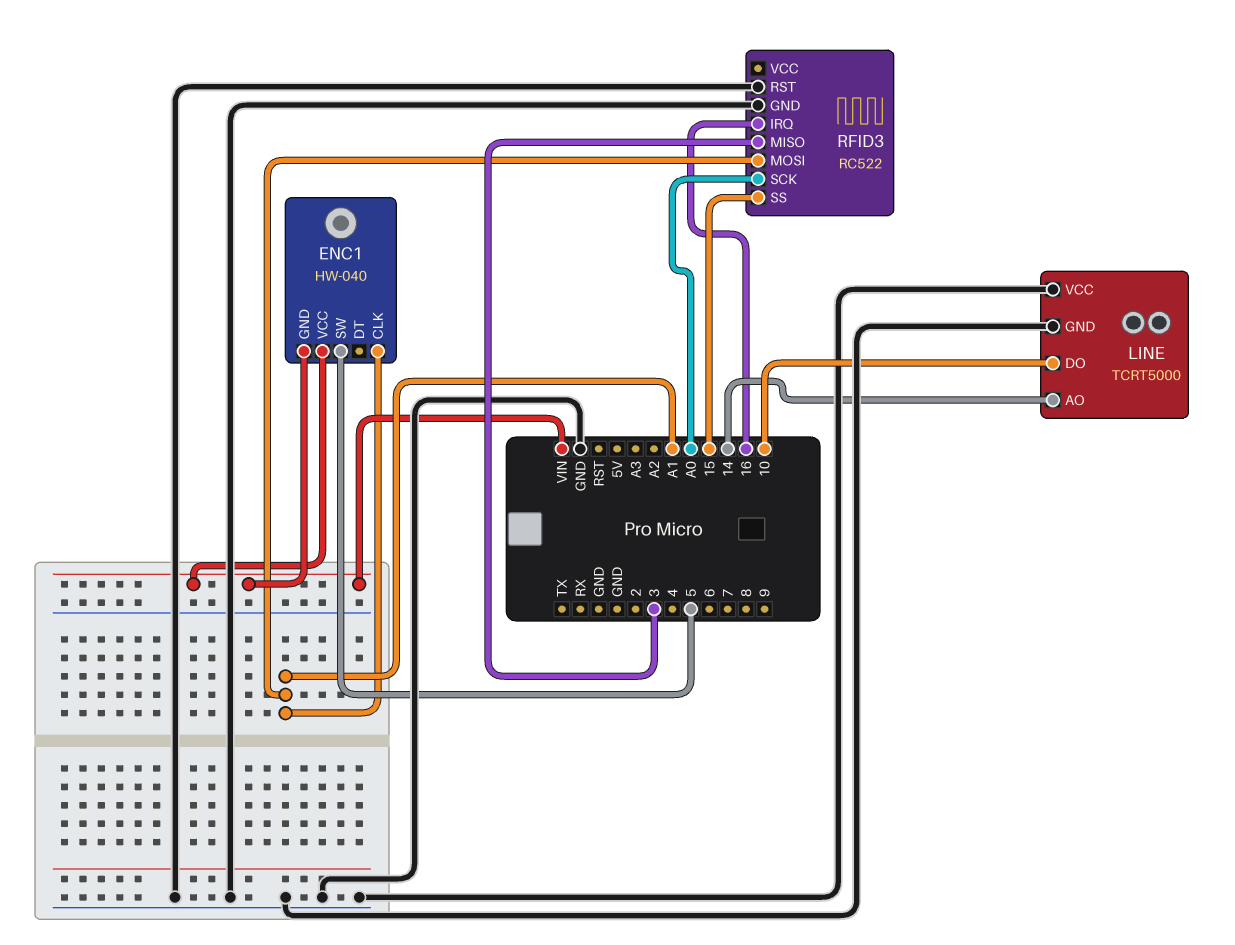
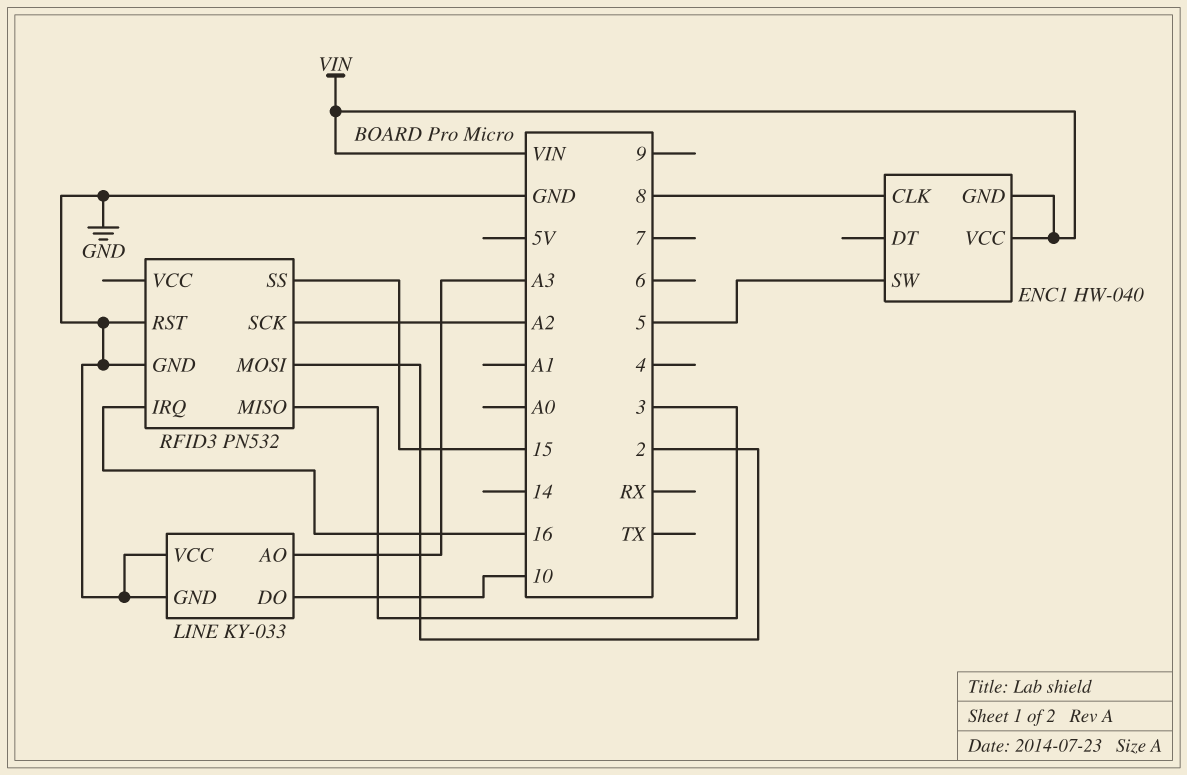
ENC1 pin CLK: A1 -> 8
LINE: TCRT5000 -> KY-033
LINE pin AO: 14 -> A3
RFID3: RC522 -> PN532
RFID3 pin MOSI: A1 -> 2
RFID3 pin SCK: A0 -> A2

